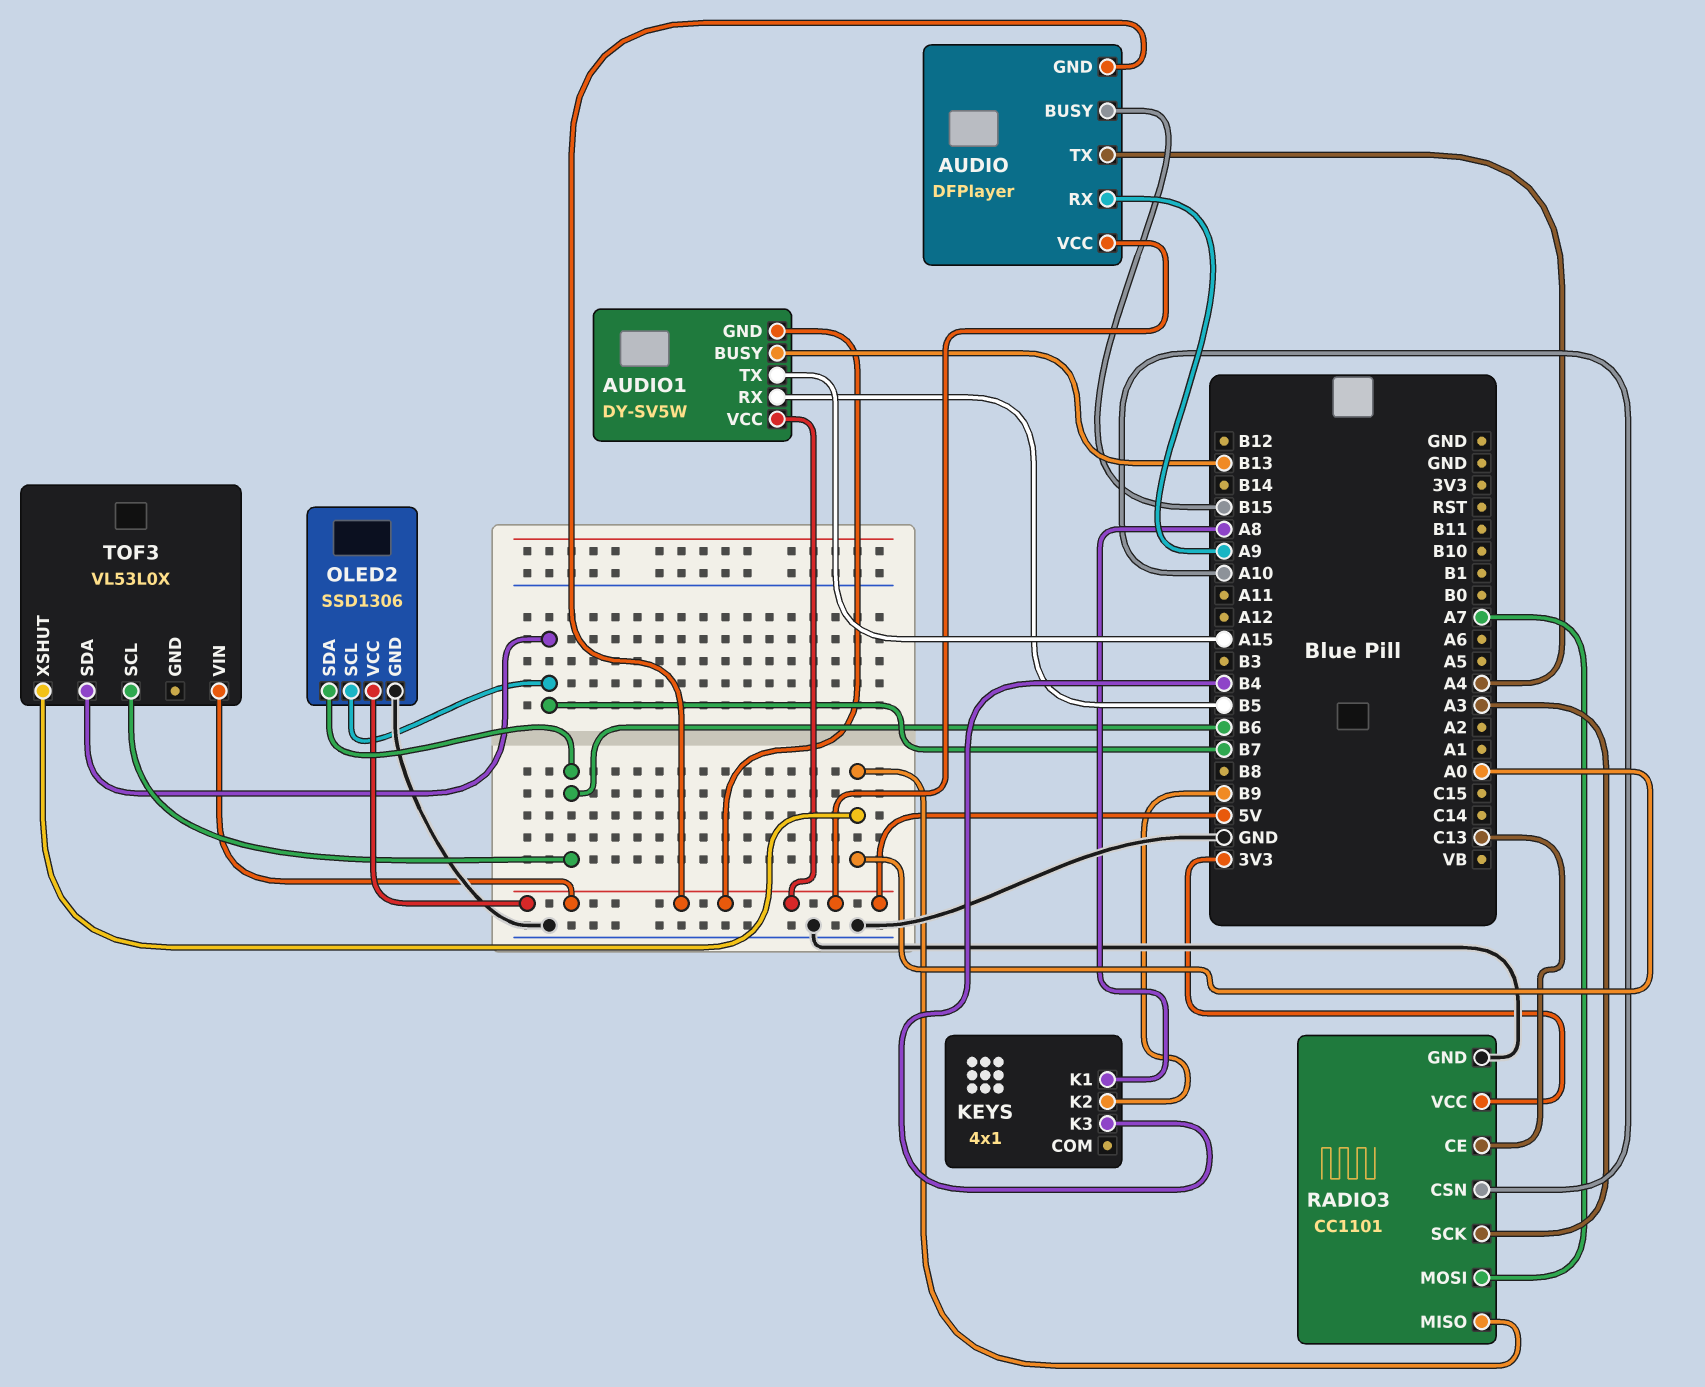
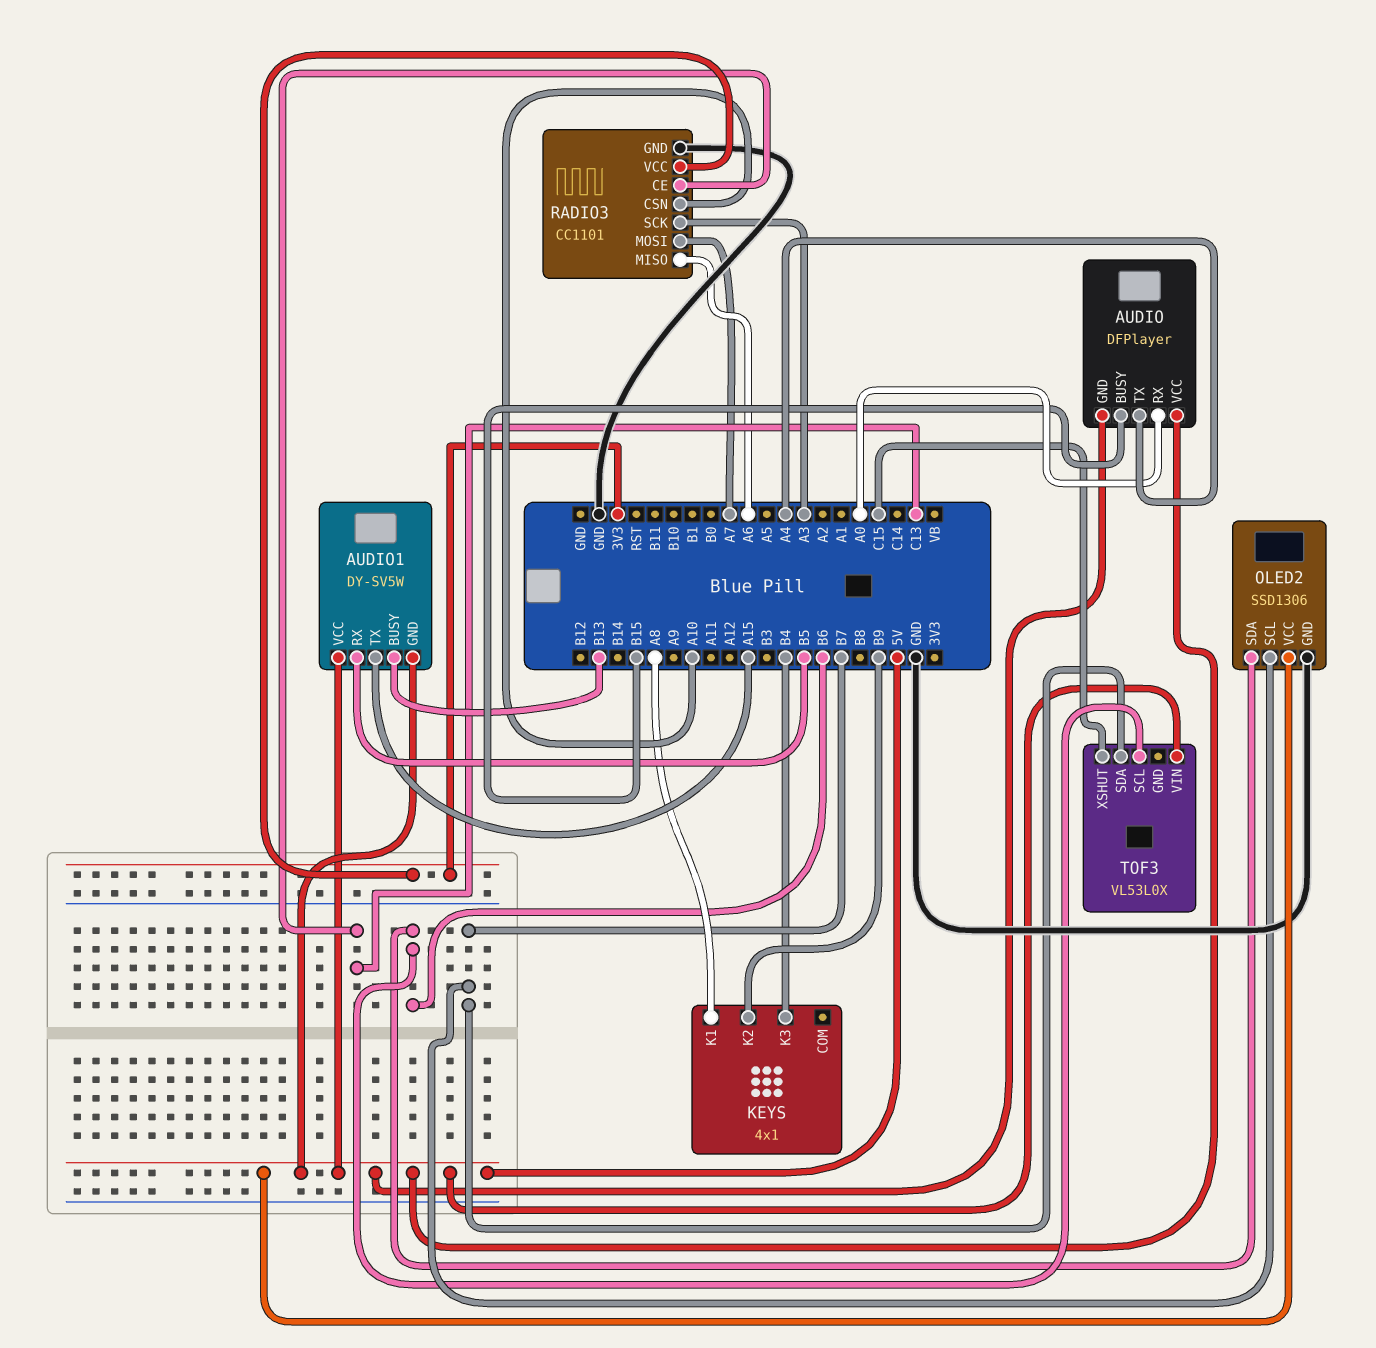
AUDIO pin RX: A9 -> A0
RADIO3 pin MISO: A0 -> A6
TOF3 pin XSHUT: A0 -> C15

